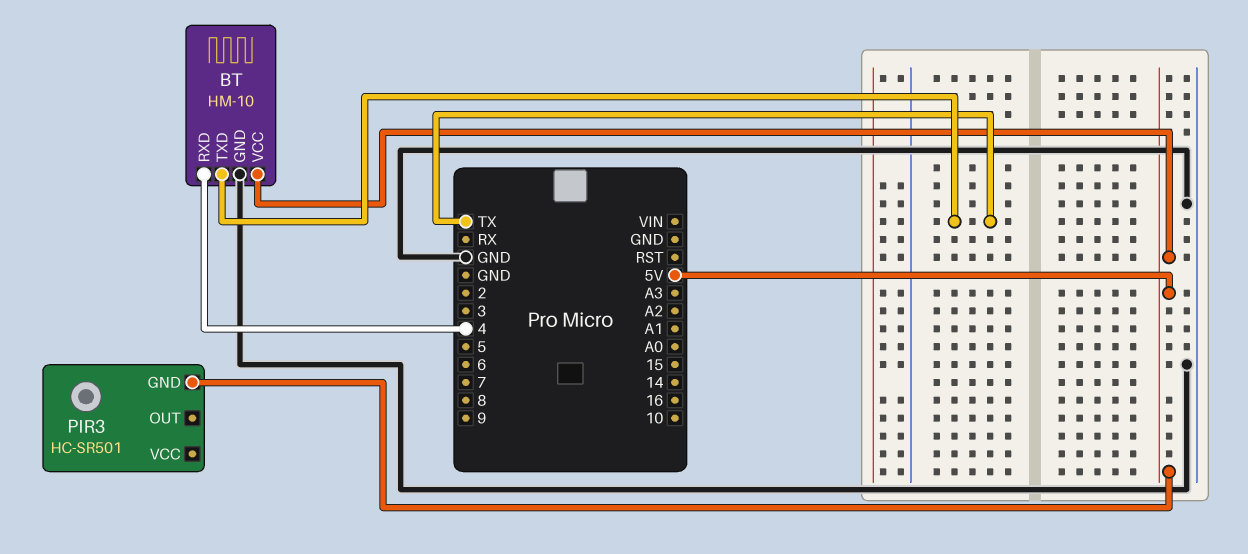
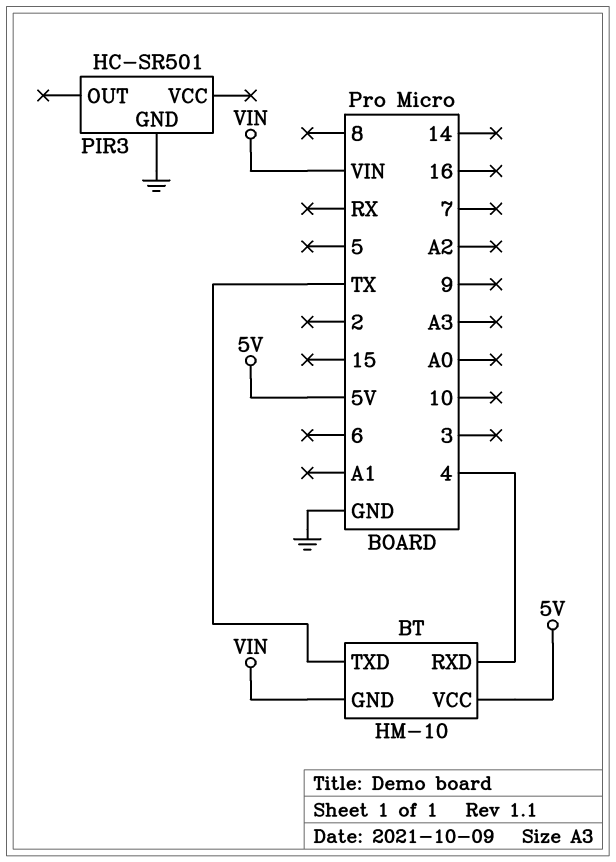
BT pin GND: GND -> VIN
PIR3 pin GND: 5V -> GND

